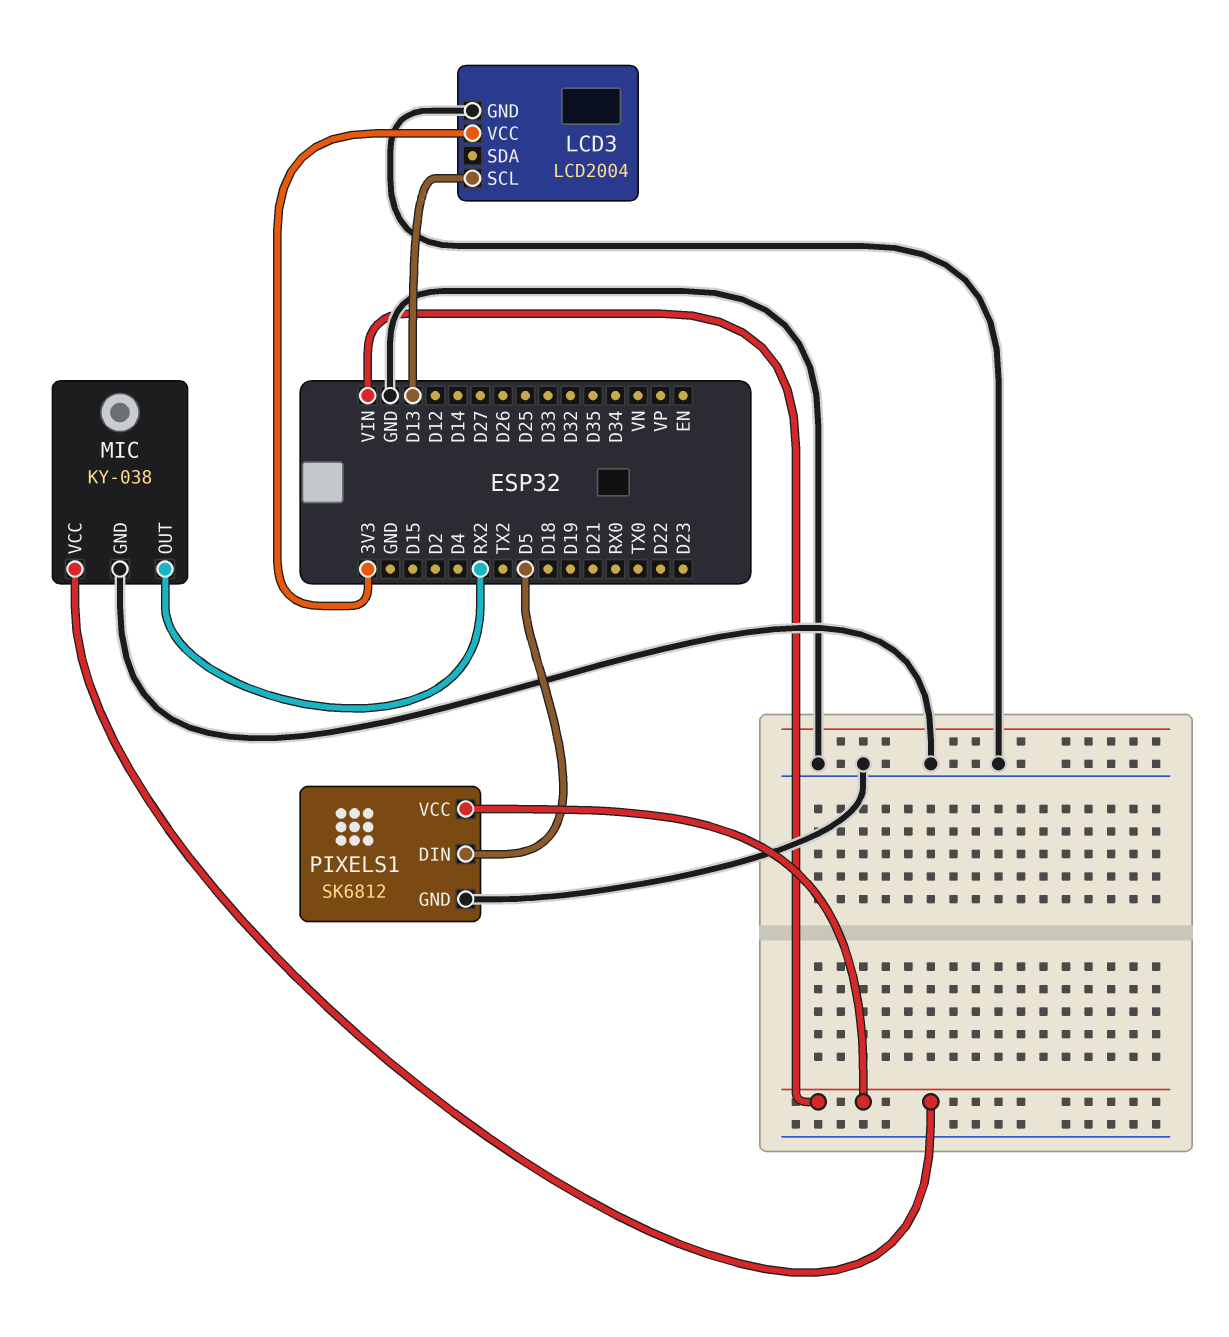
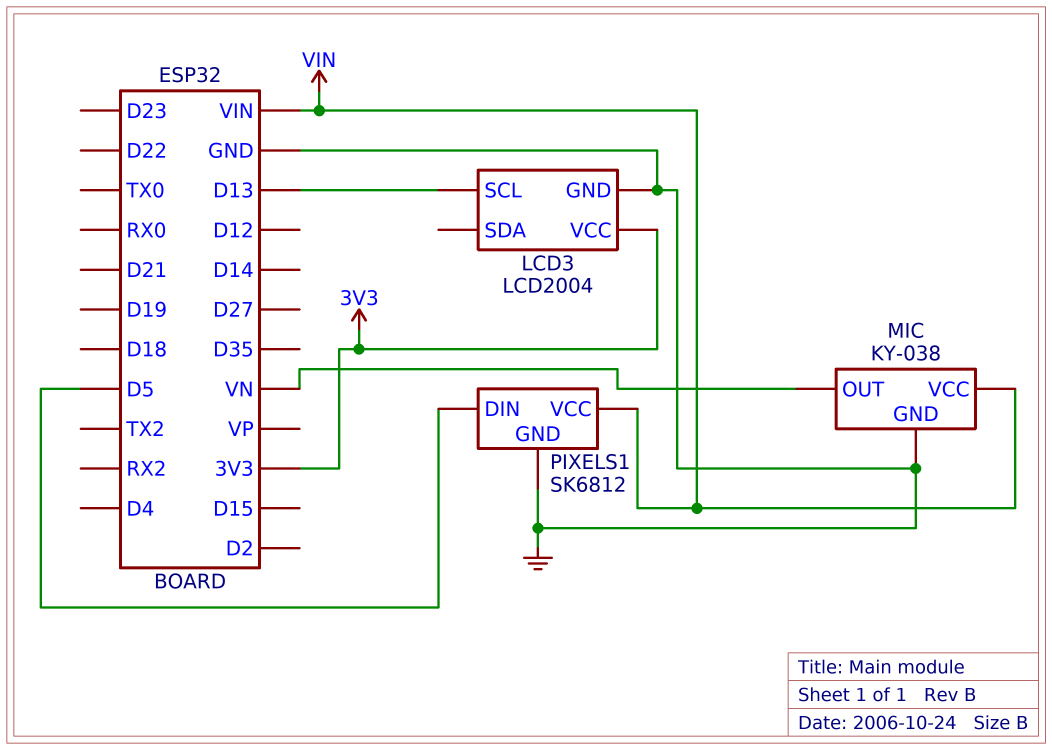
MIC pin OUT: RX2 -> VN

